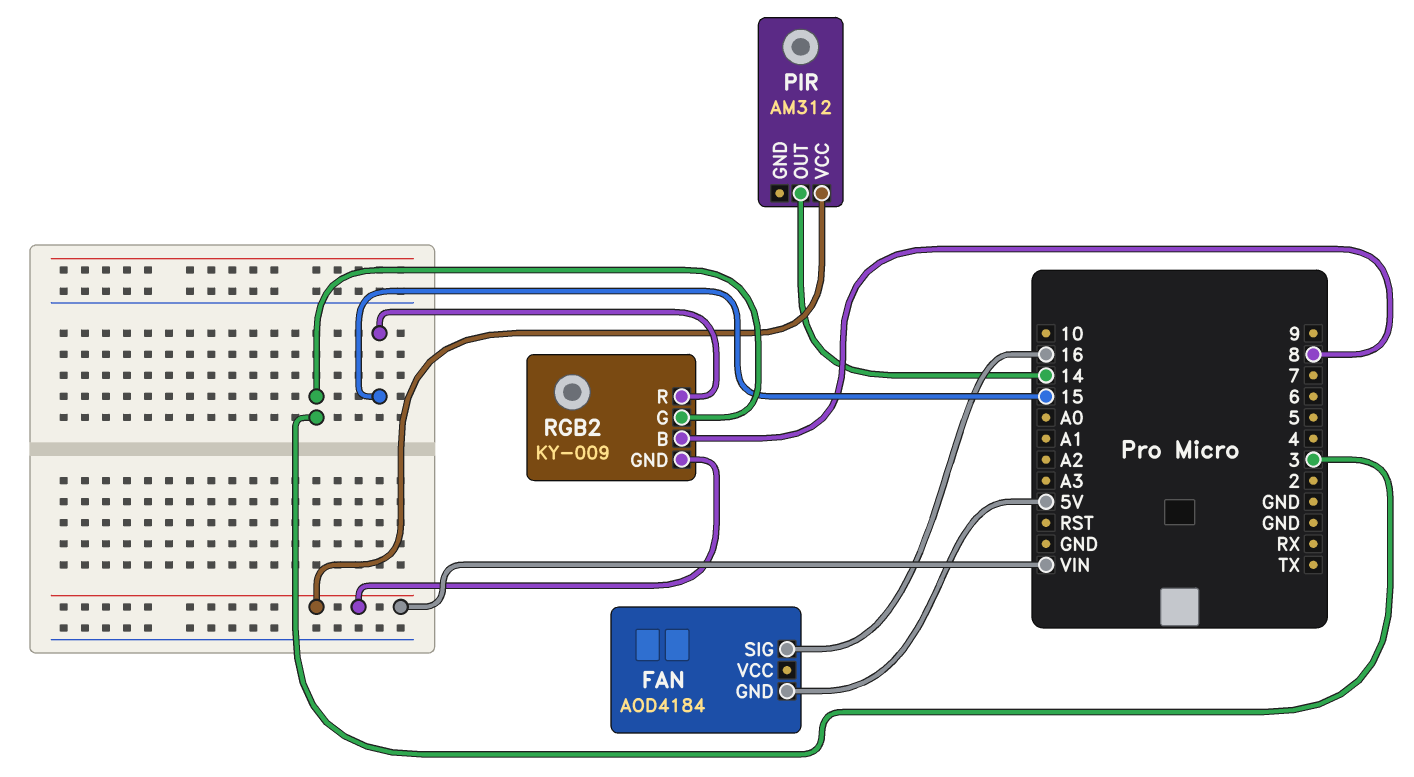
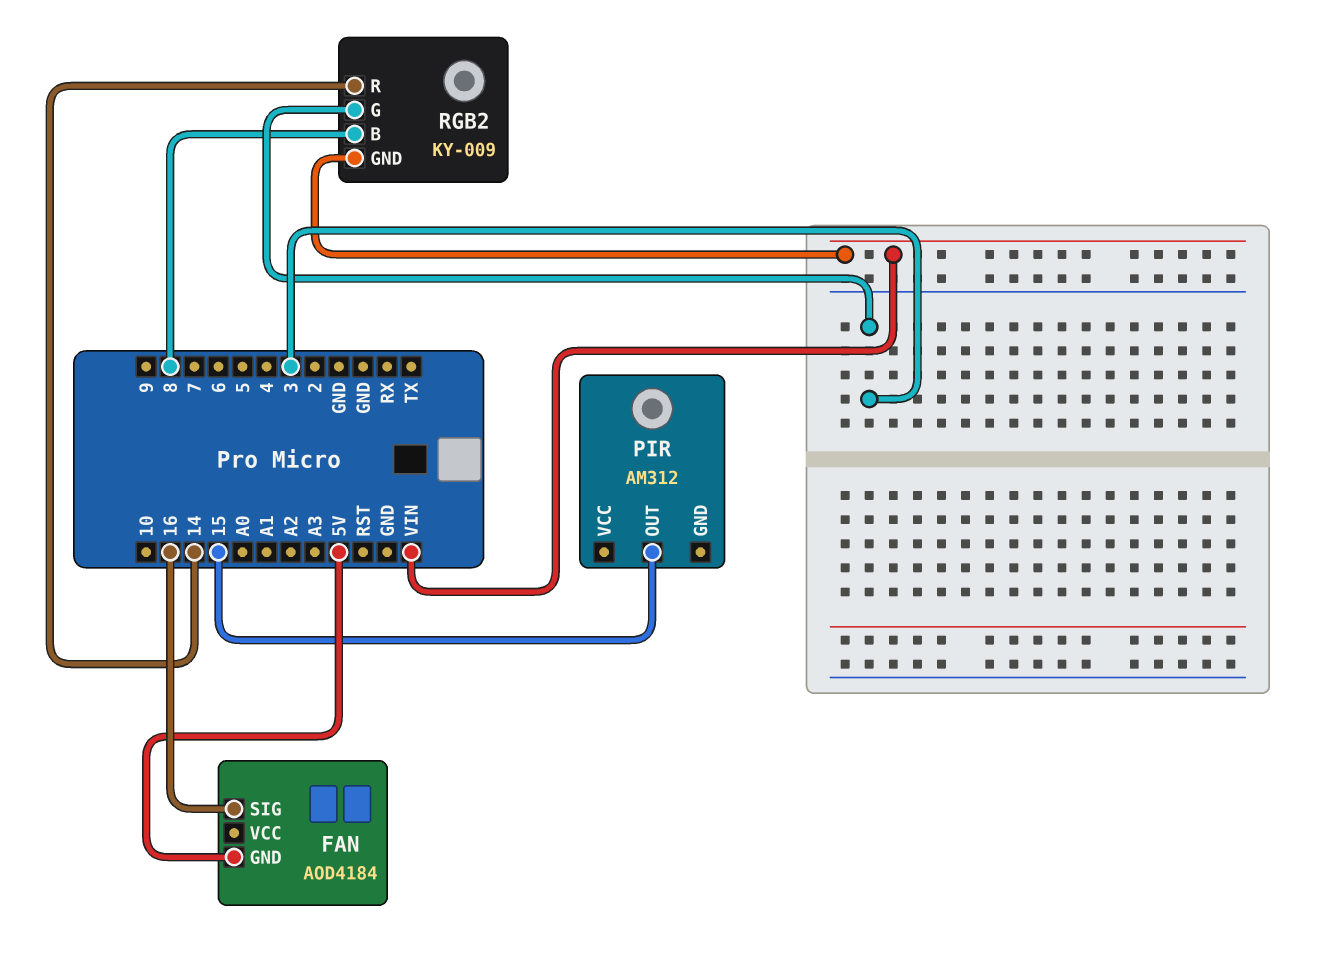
PIR pin OUT: 14 -> 15
PIR pin VCC: VIN -> none
RGB2 pin R: 15 -> 14

